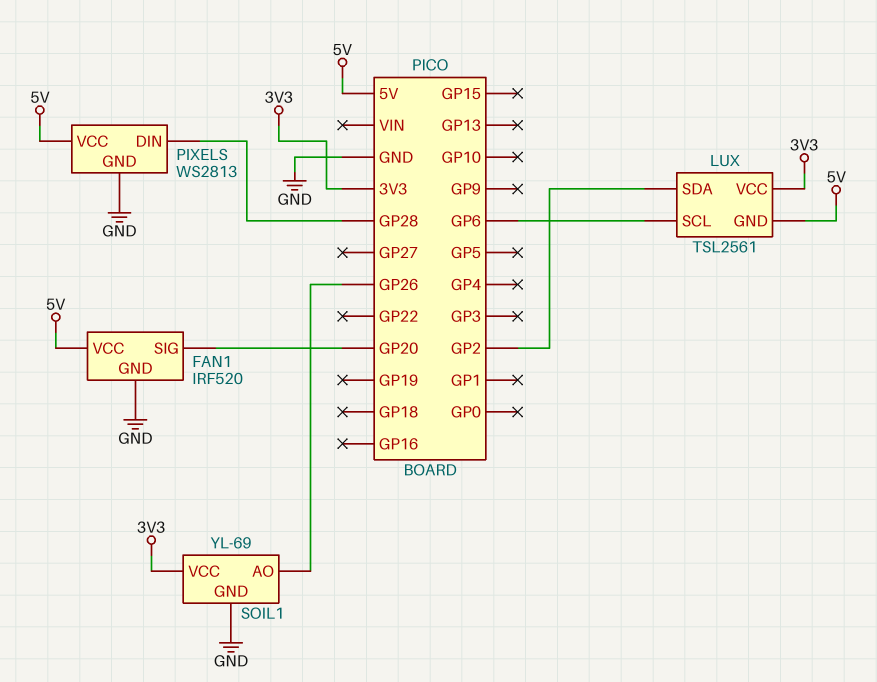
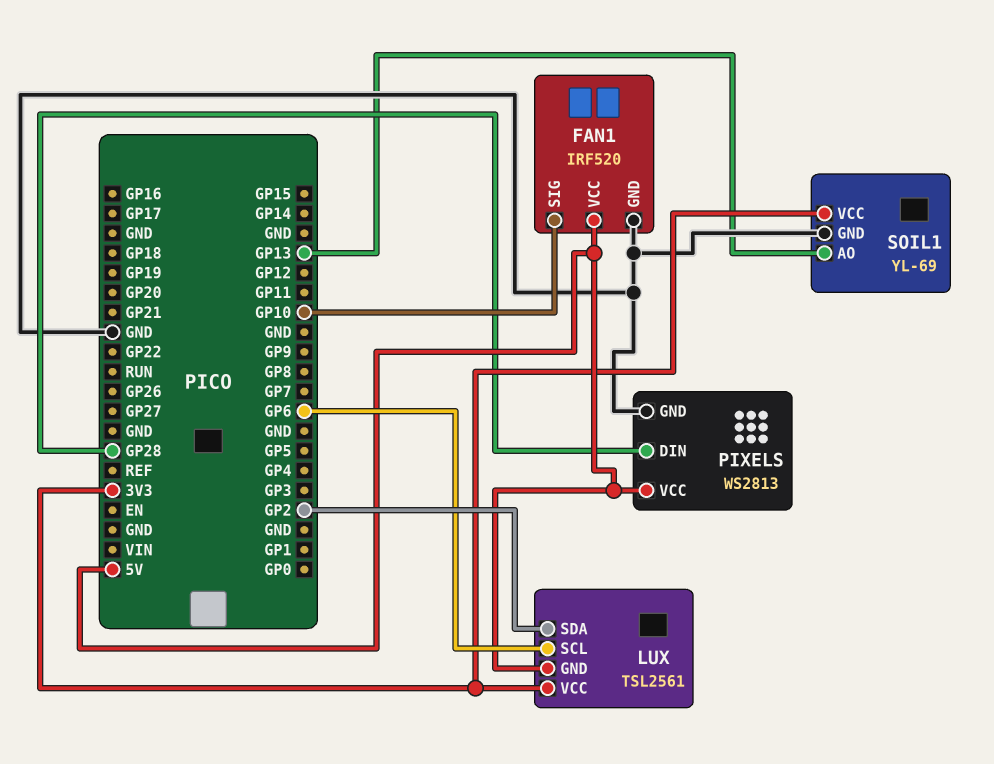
FAN1 pin SIG: GP20 -> GP10
SOIL1 pin AO: GP26 -> GP13

